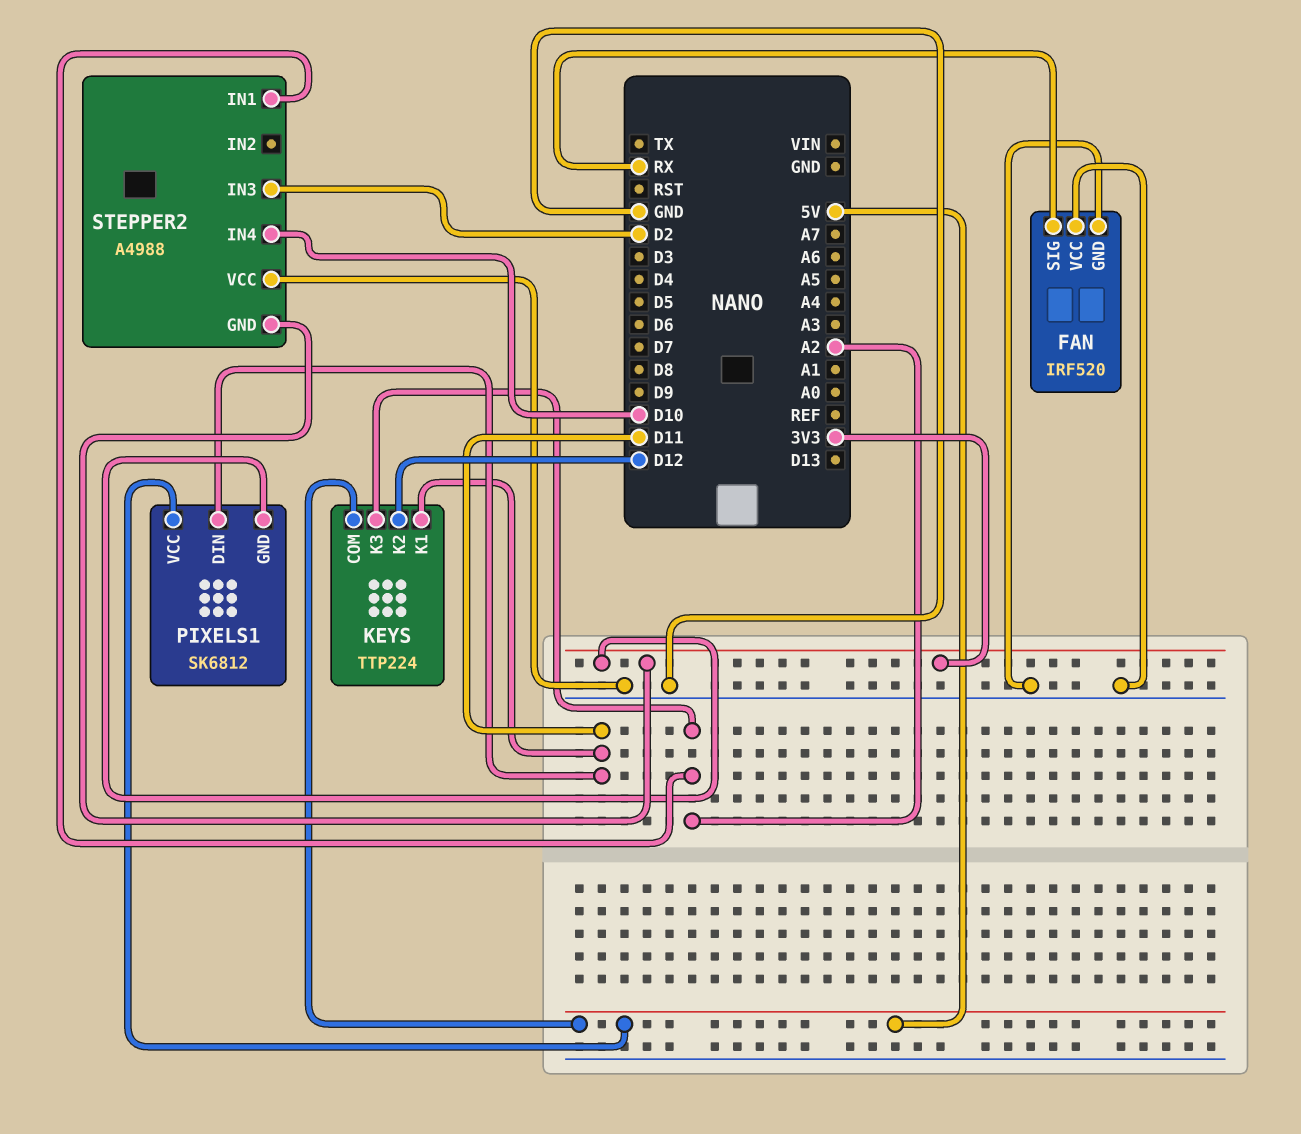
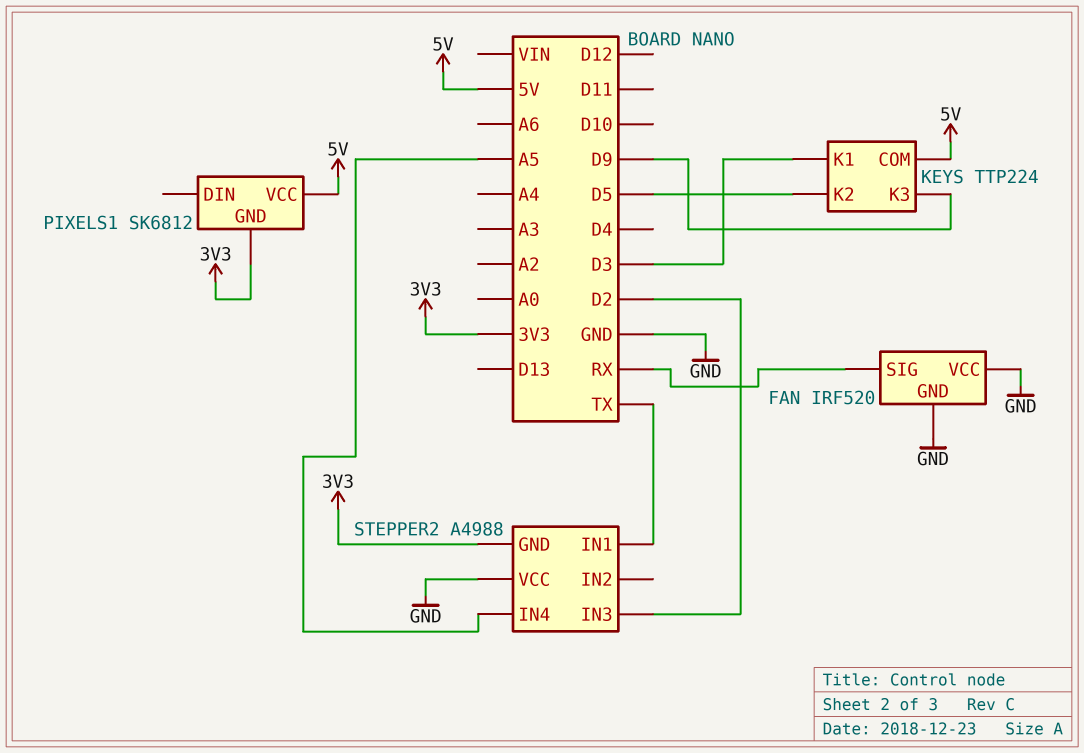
KEYS pin K1: D11 -> D3
KEYS pin K2: D12 -> D5
KEYS pin K3: A2 -> D9
PIXELS1 pin DIN: D11 -> none
STEPPER2 pin IN1: A2 -> TX
STEPPER2 pin IN4: D10 -> A5

